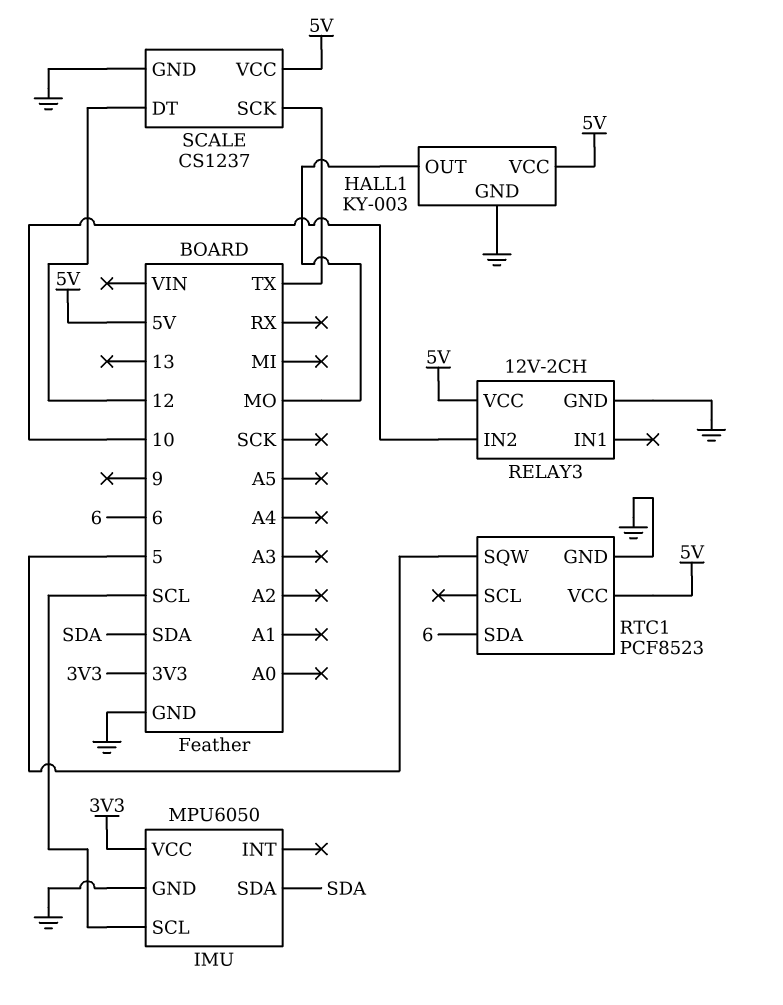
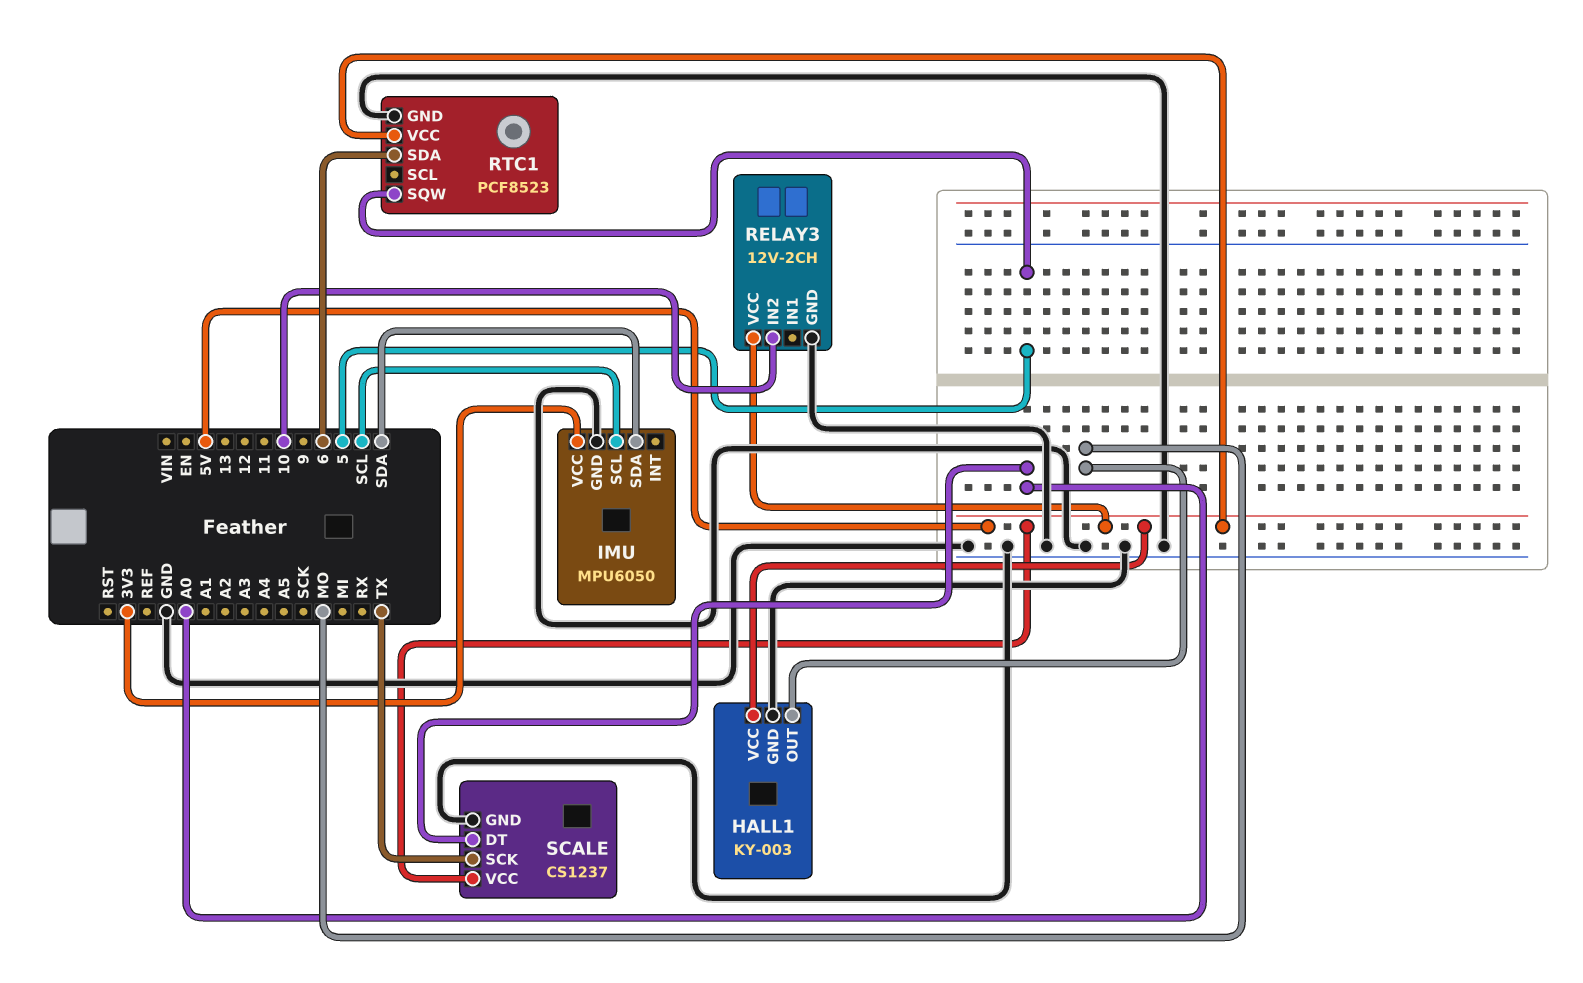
SCALE pin DT: 12 -> A0

